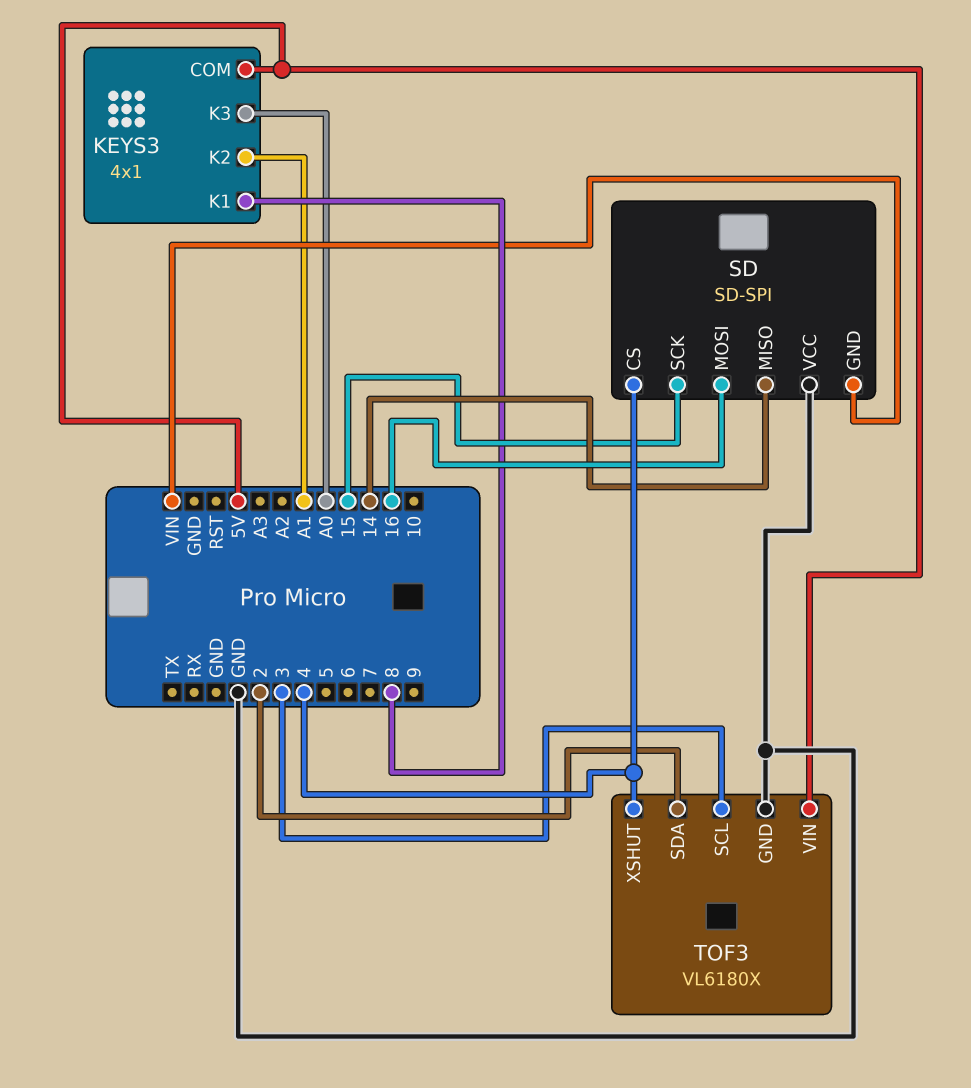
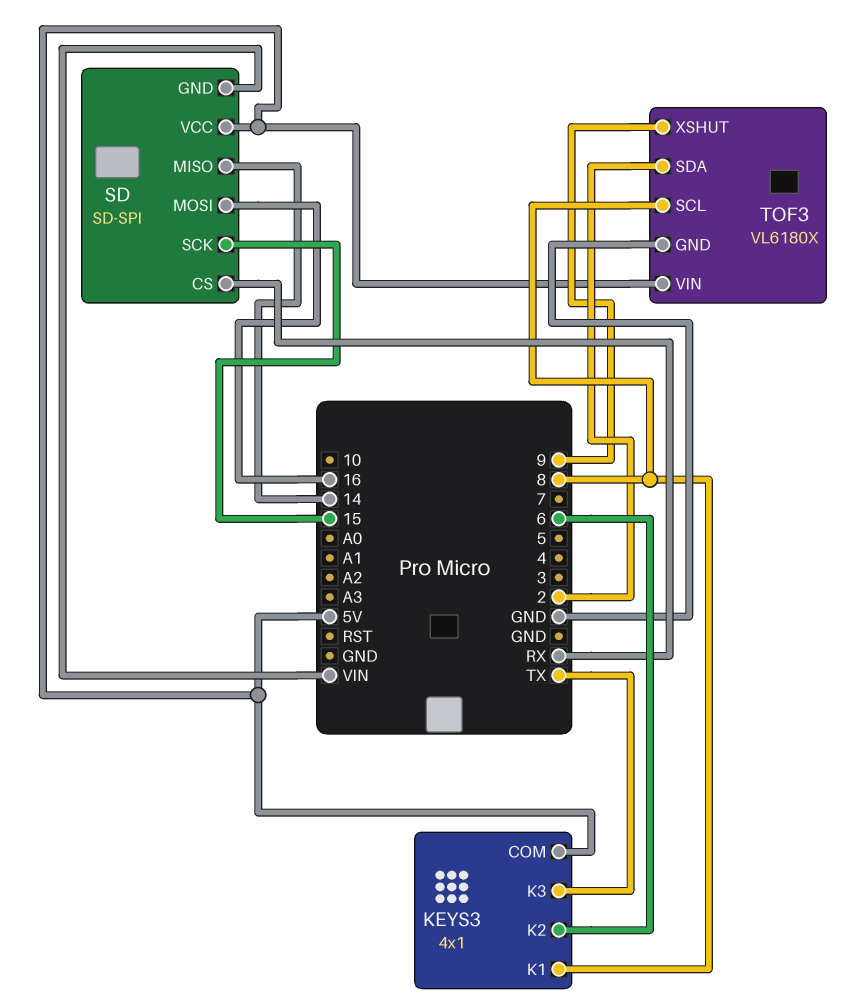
KEYS3 pin K2: A1 -> 6
KEYS3 pin K3: A0 -> TX
SD pin CS: 4 -> RX
SD pin VCC: GND -> 5V
TOF3 pin SCL: 3 -> 8
TOF3 pin XSHUT: 4 -> 9

